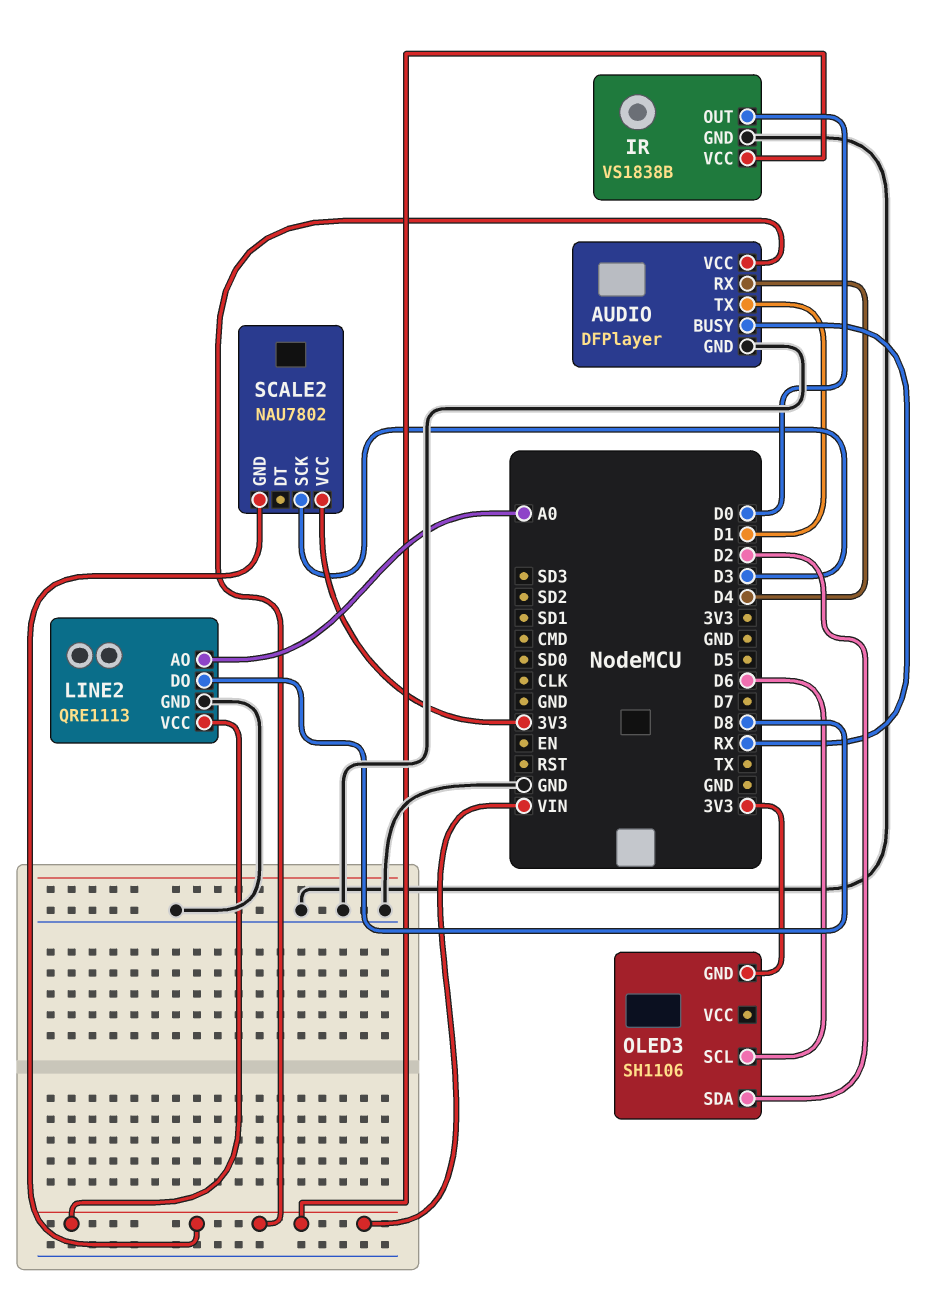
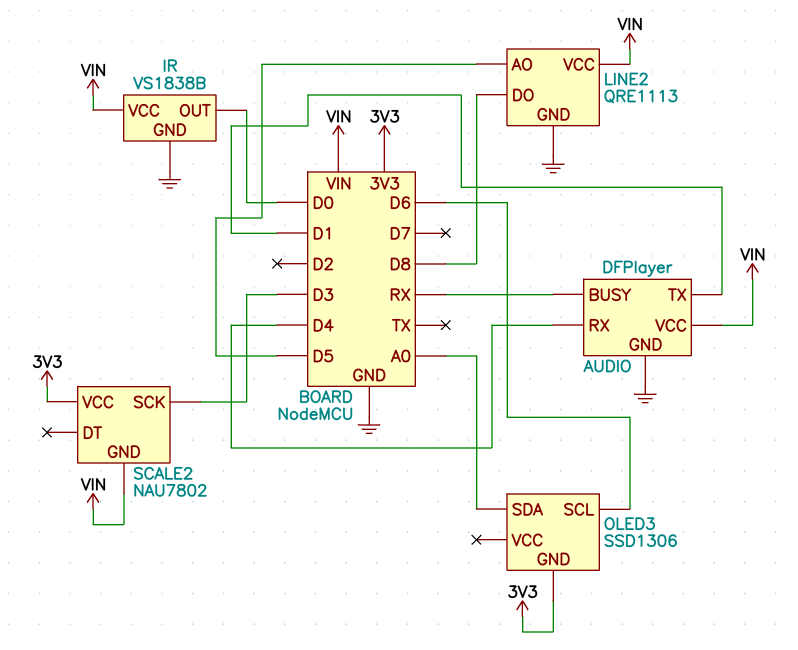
LINE2 pin AO: A0 -> D5
OLED3: SH1106 -> SSD1306
OLED3 pin SDA: D2 -> A0

